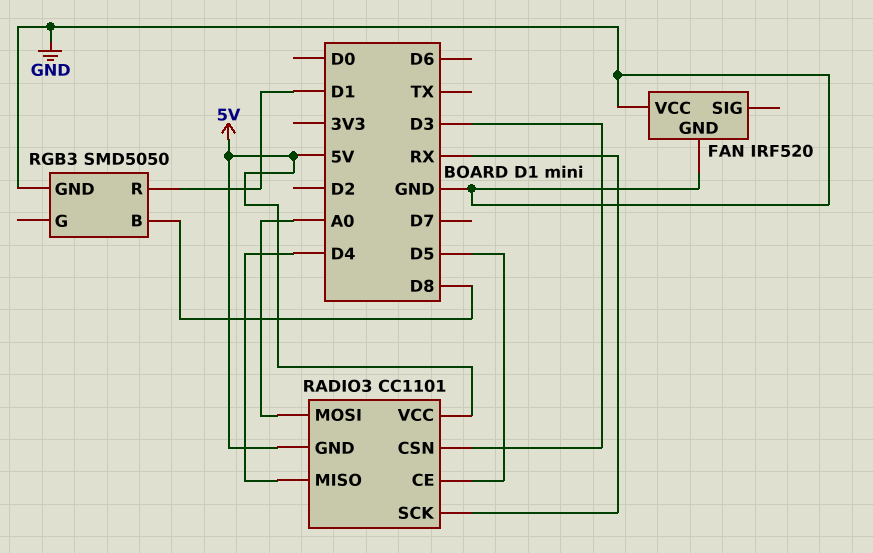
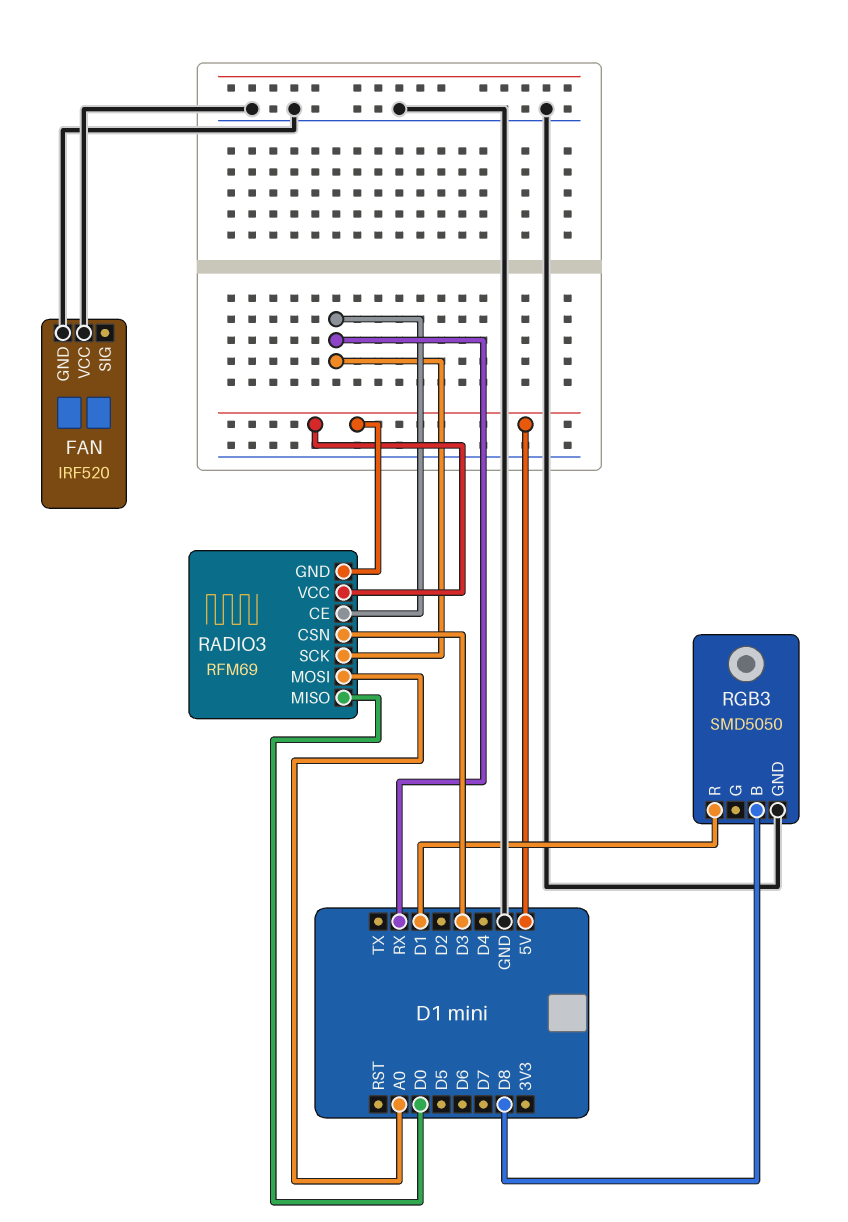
RADIO3: CC1101 -> RFM69
RADIO3 pin CE: D5 -> RX
RADIO3 pin MISO: D4 -> D0

